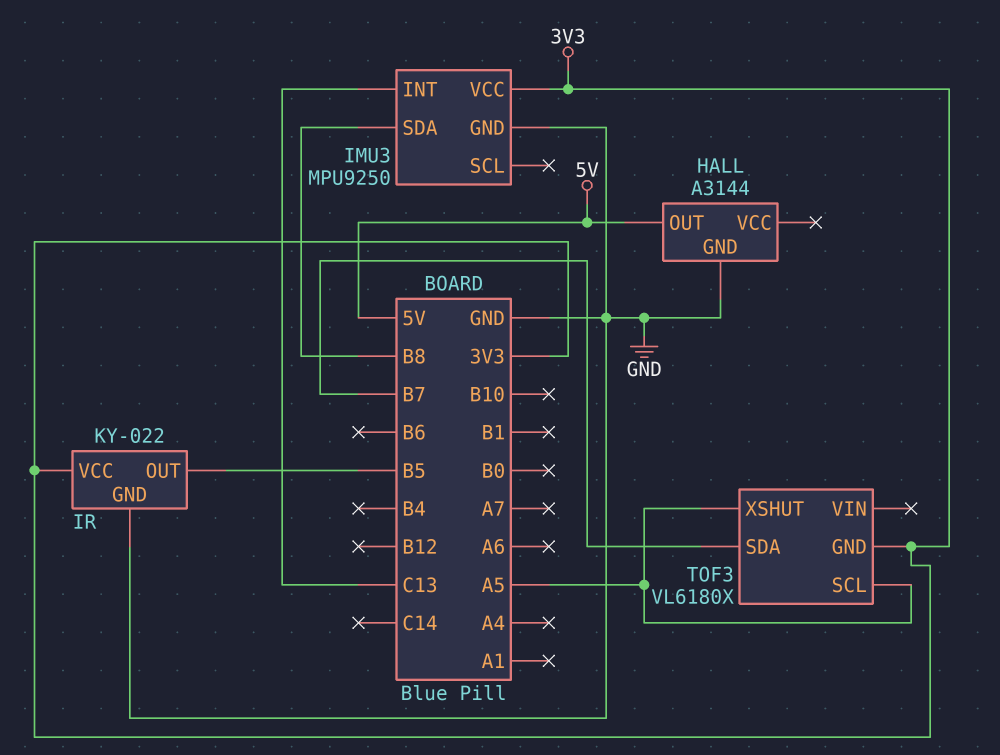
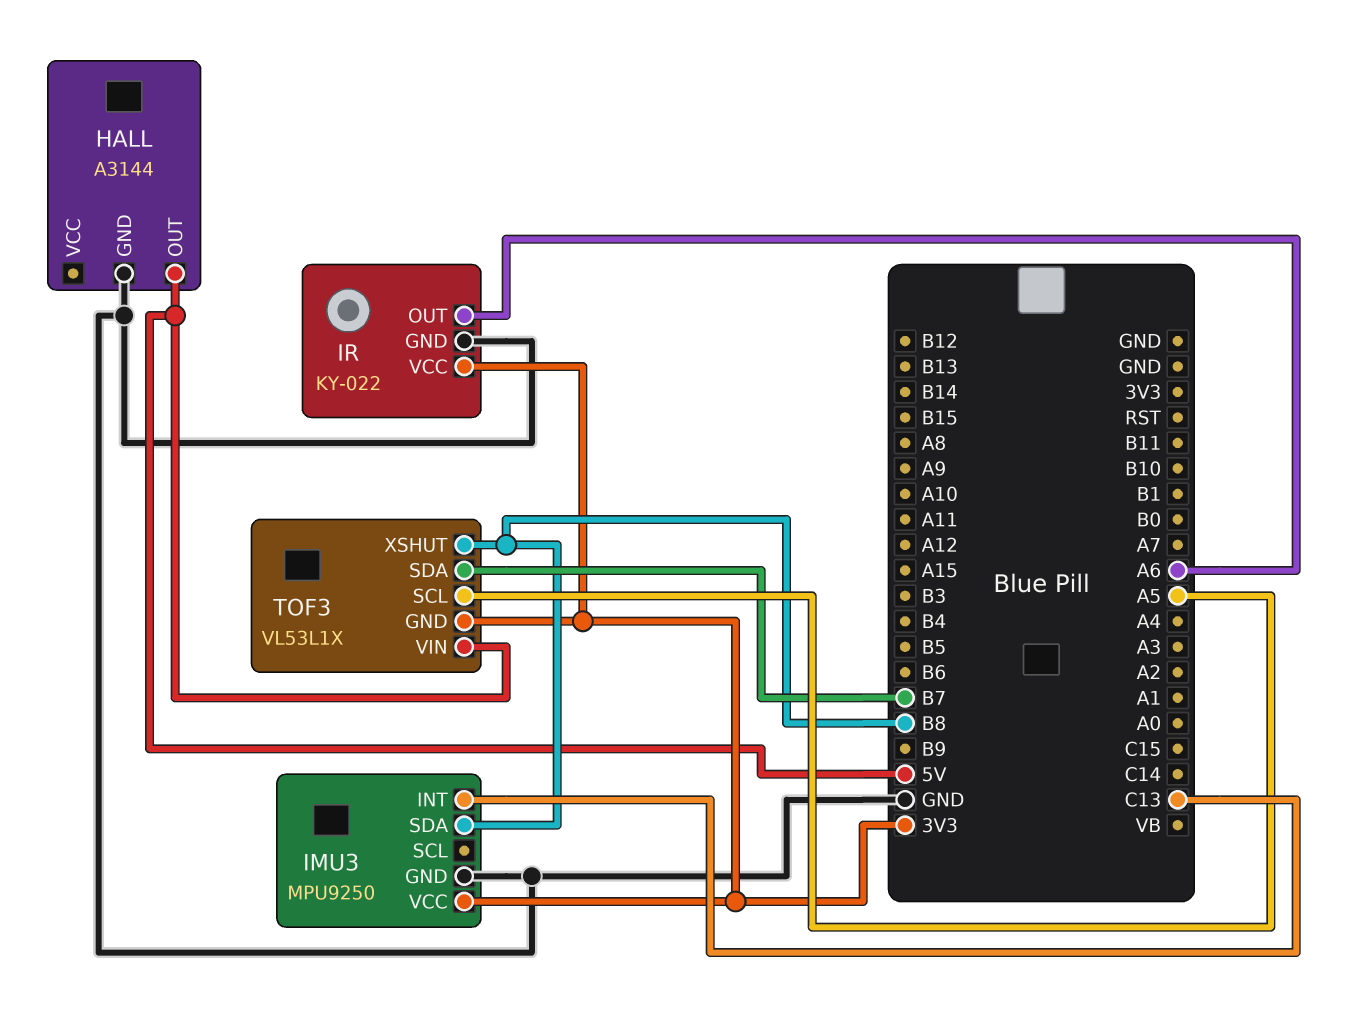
IR pin OUT: B5 -> A6
TOF3: VL6180X -> VL53L1X
TOF3 pin VIN: none -> 5V
TOF3 pin XSHUT: A5 -> B8

